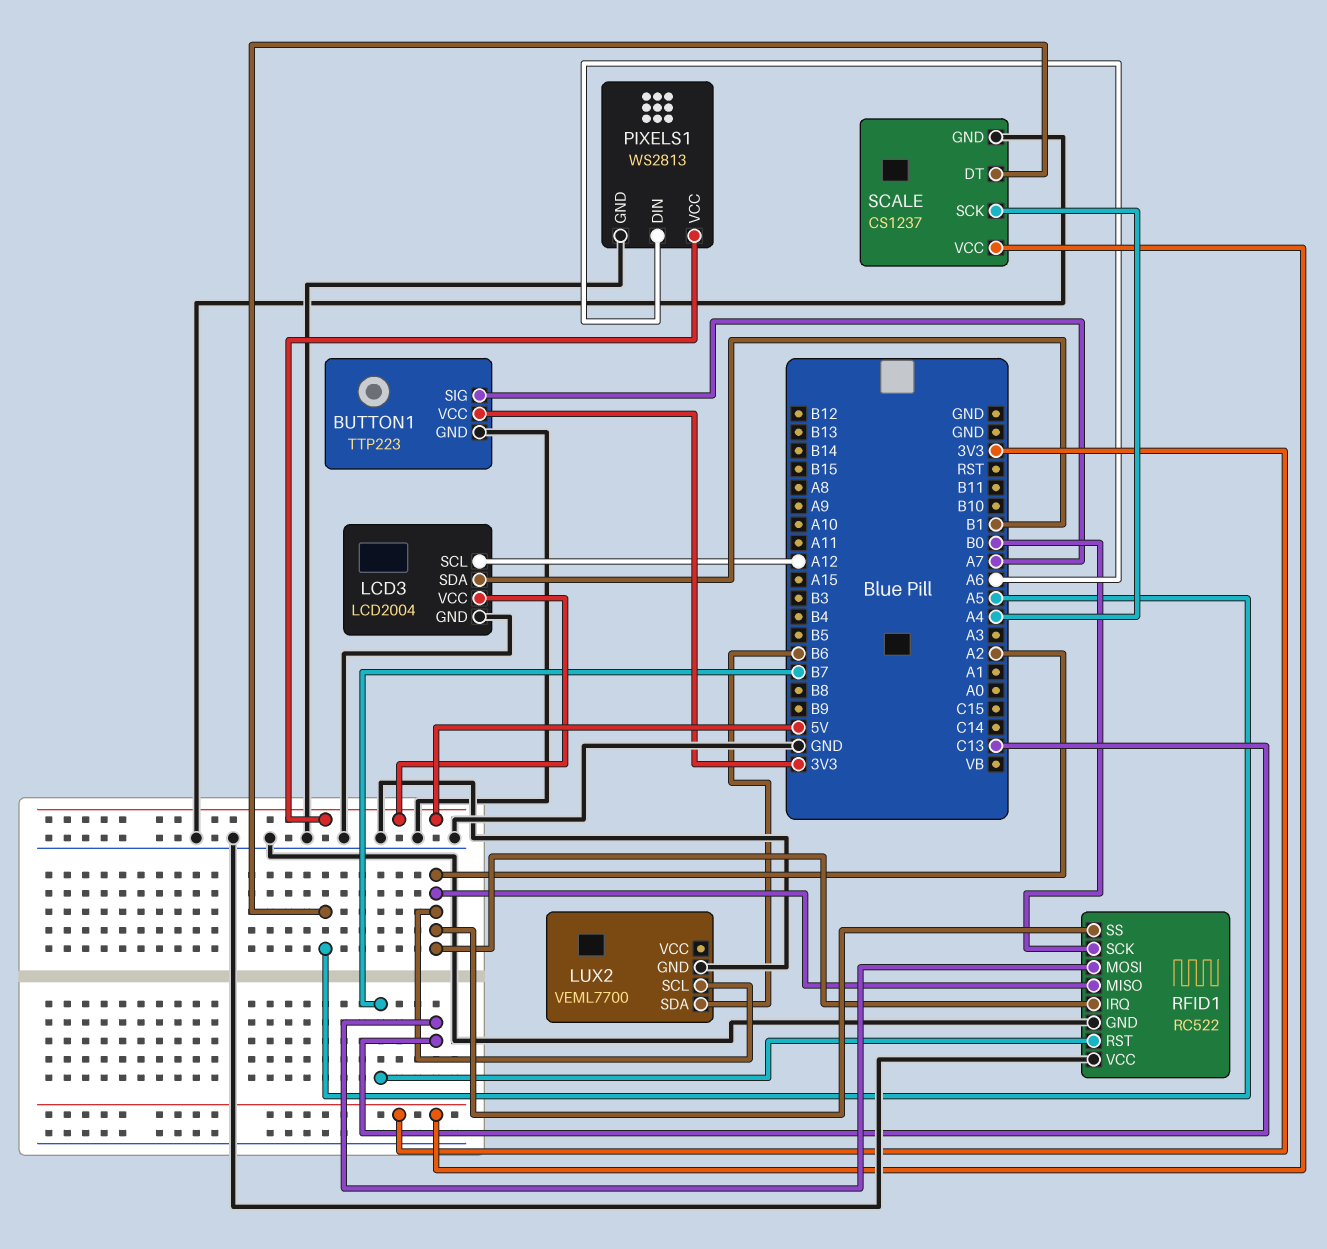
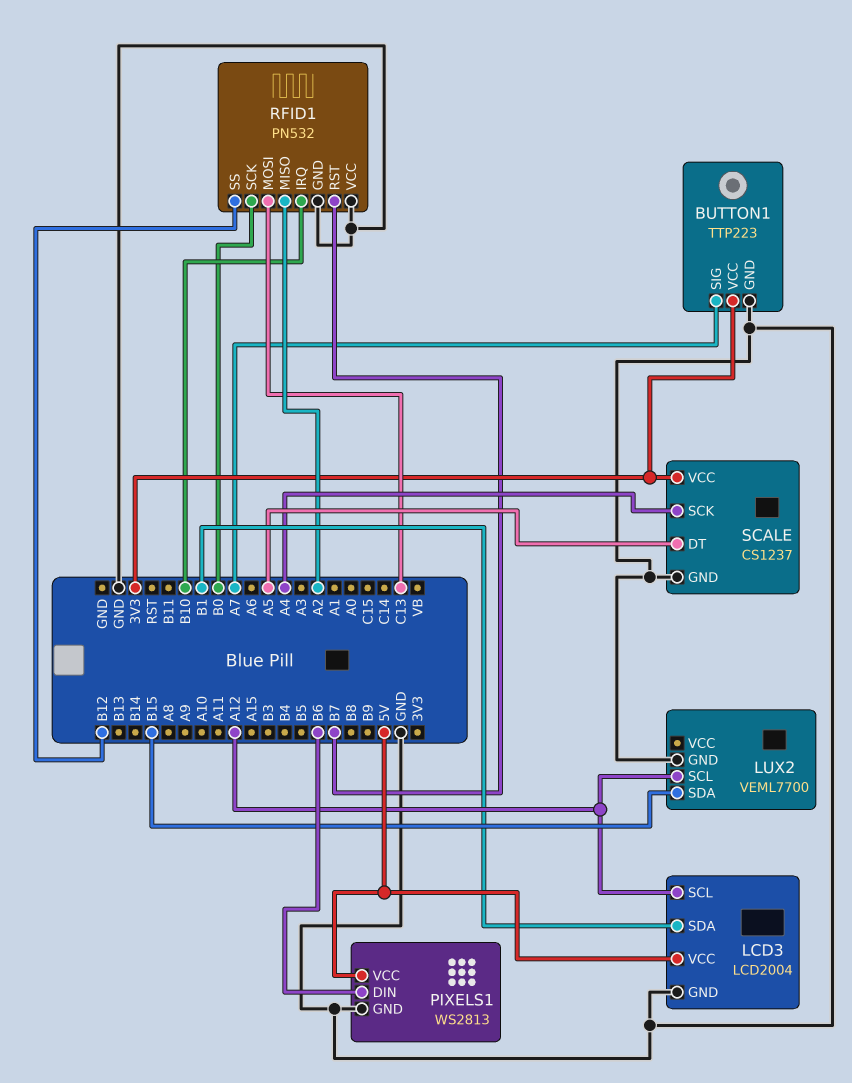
LUX2 pin SCL: A2 -> A12
LUX2 pin SDA: B6 -> B15
PIXELS1 pin DIN: A6 -> B6
RFID1: RC522 -> PN532
RFID1 pin IRQ: A2 -> B10
RFID1 pin SS: A2 -> B12

